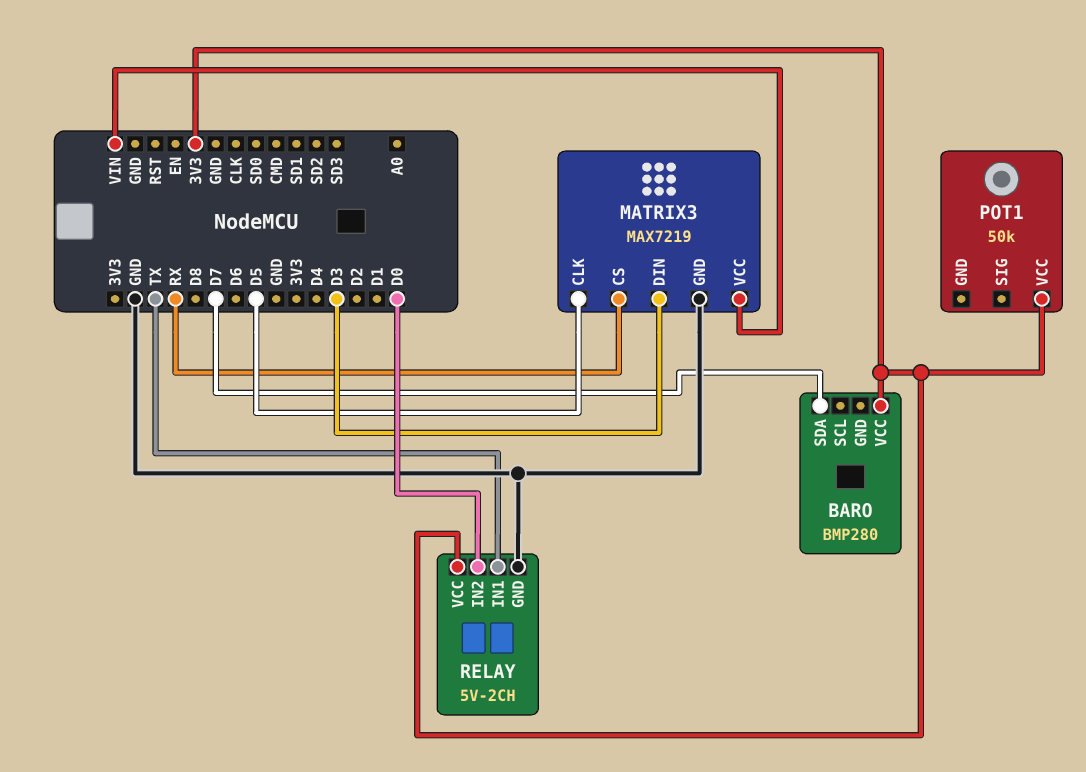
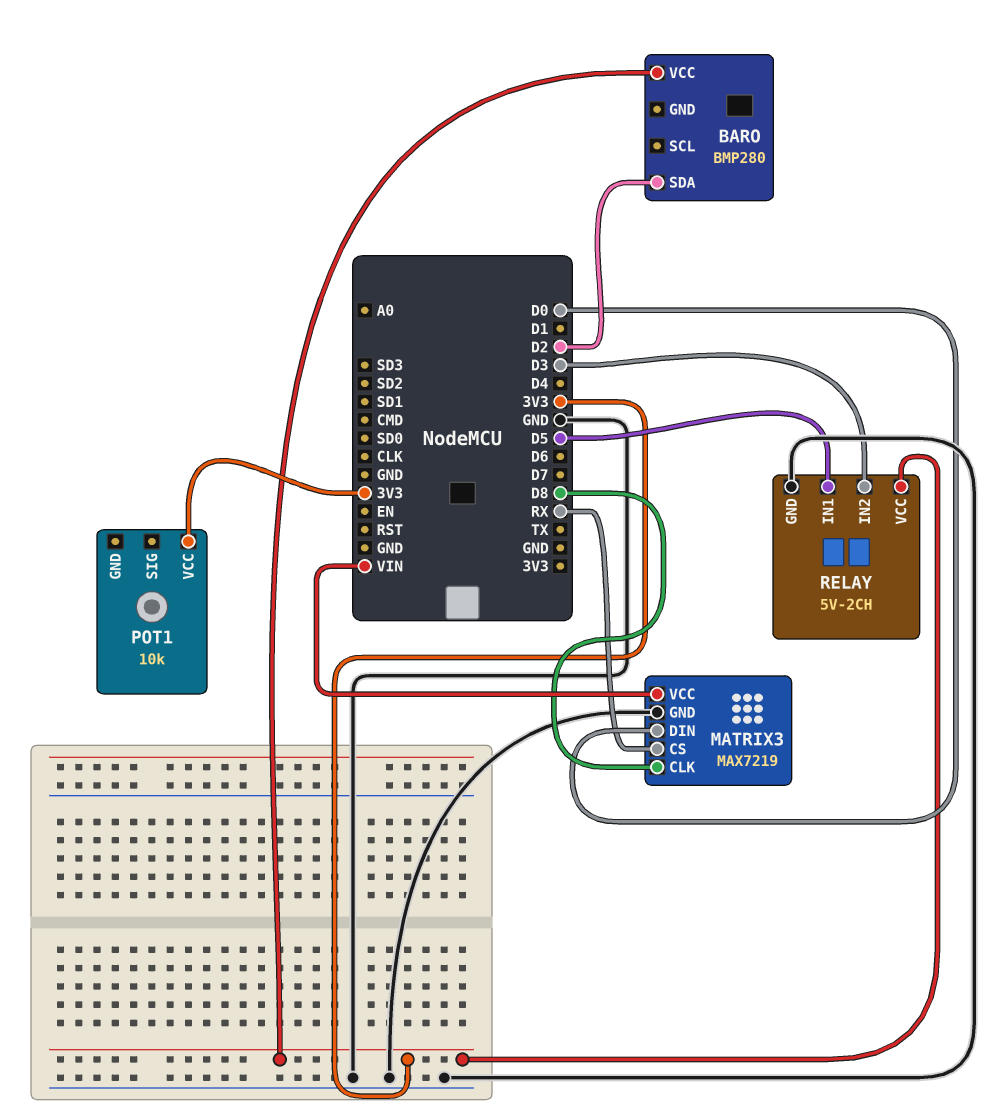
BARO pin SDA: D7 -> D2
MATRIX3 pin CLK: D5 -> D8
MATRIX3 pin DIN: D3 -> D0
POT1: 50k -> 10k
RELAY pin IN1: TX -> D5
RELAY pin IN2: D0 -> D3

